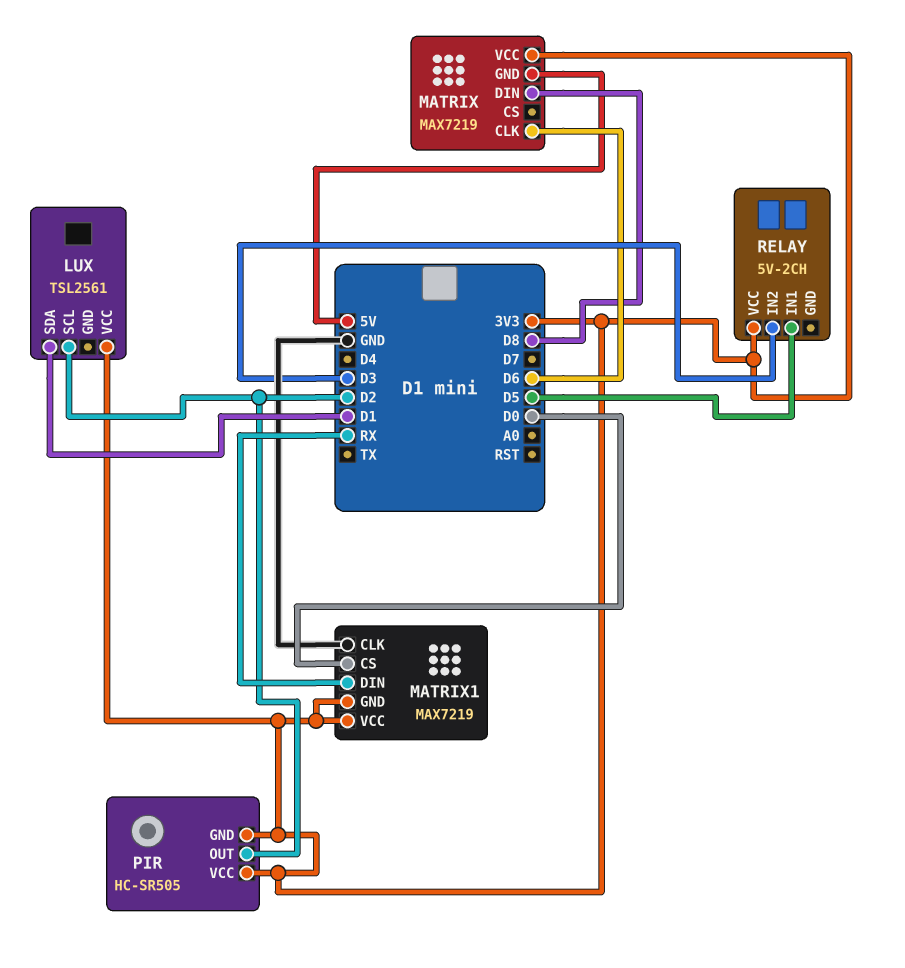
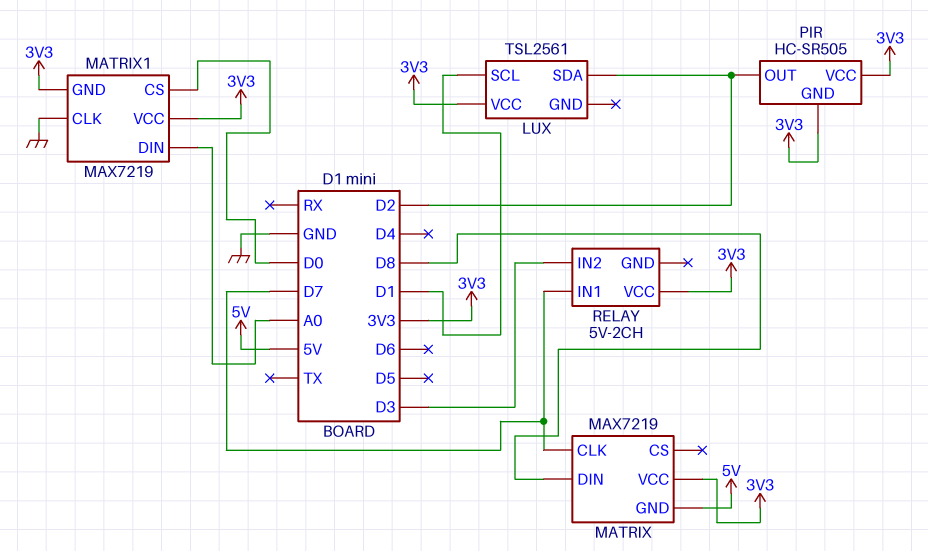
LUX pin SCL: D2 -> D1
LUX pin SDA: D1 -> D2
MATRIX pin CLK: D6 -> D7
MATRIX1 pin DIN: RX -> A0
RELAY pin IN1: D5 -> D7

